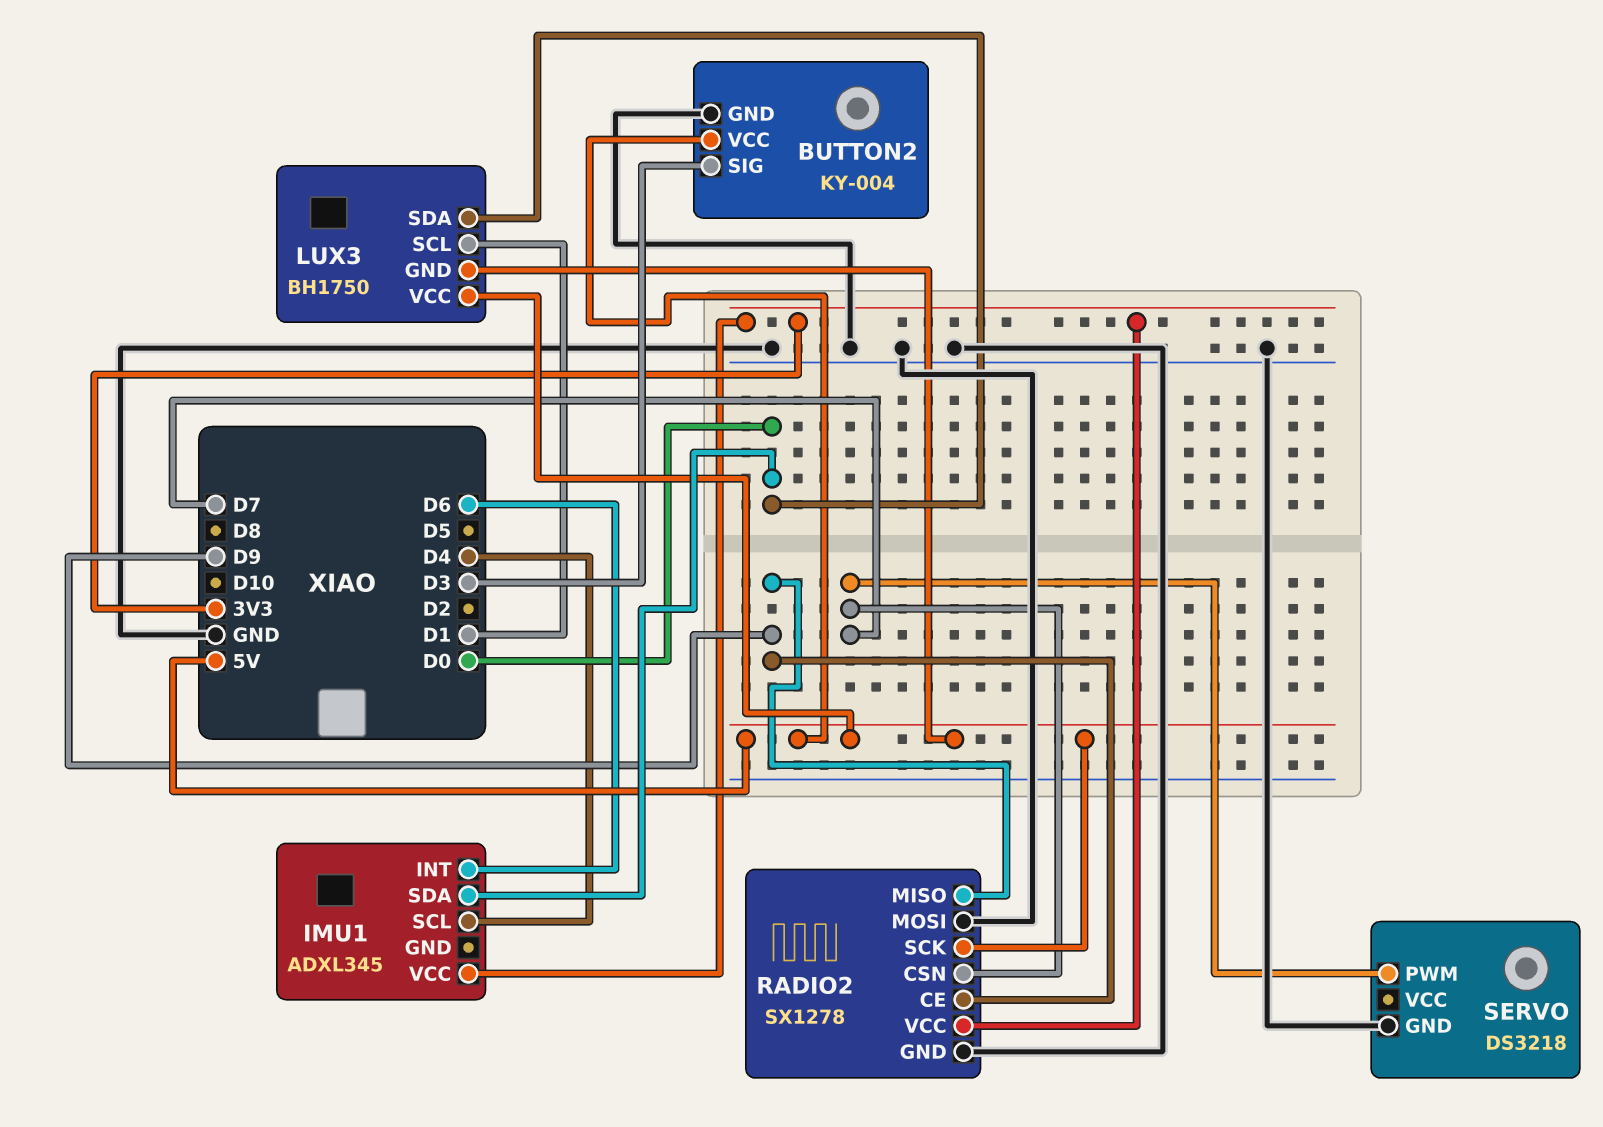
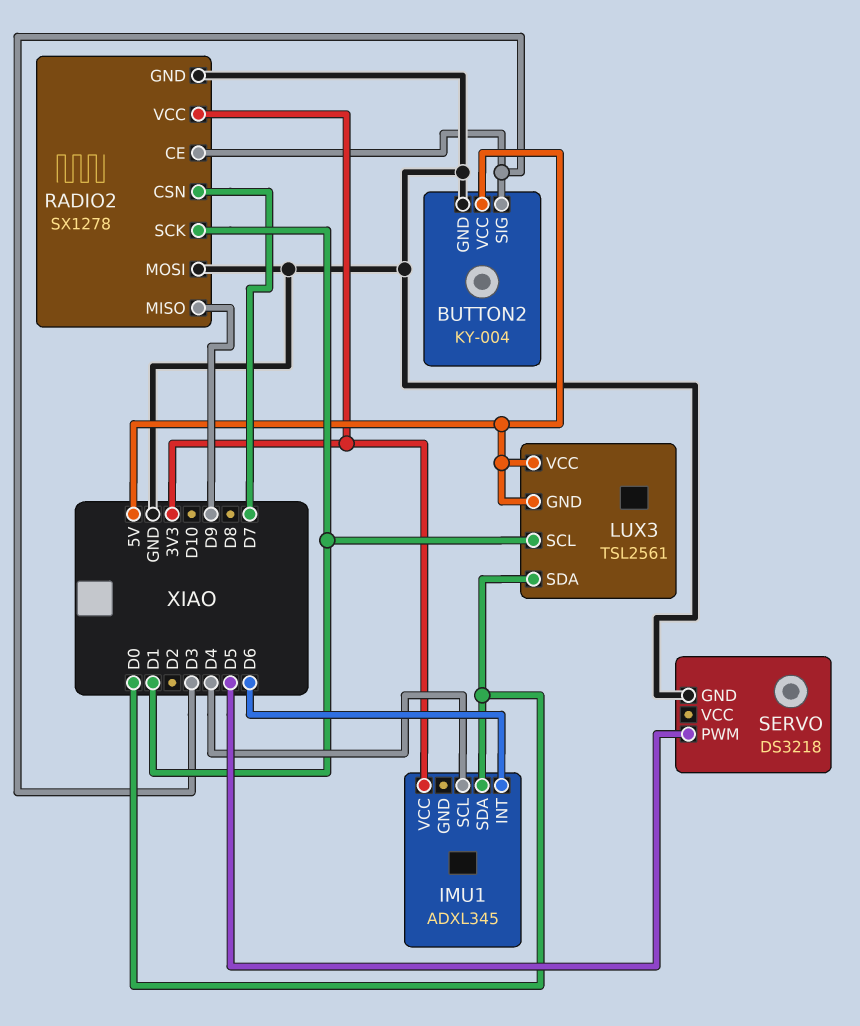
LUX3: BH1750 -> TSL2561
RADIO2 pin CE: D9 -> D3
RADIO2 pin SCK: 5V -> D1
SERVO pin PWM: D7 -> D5

